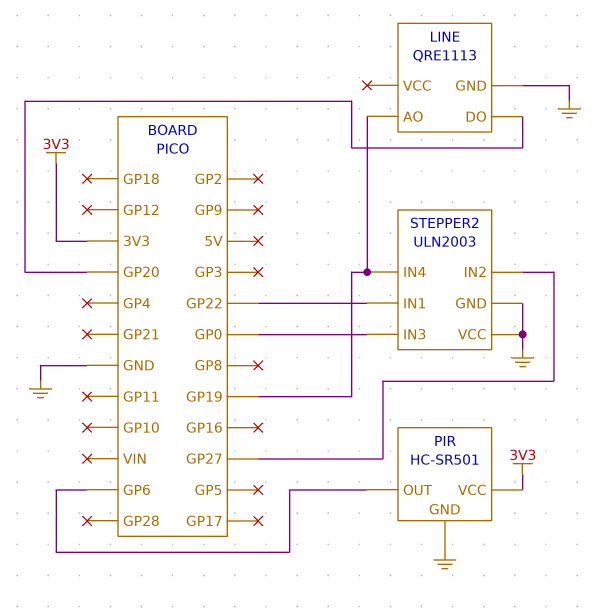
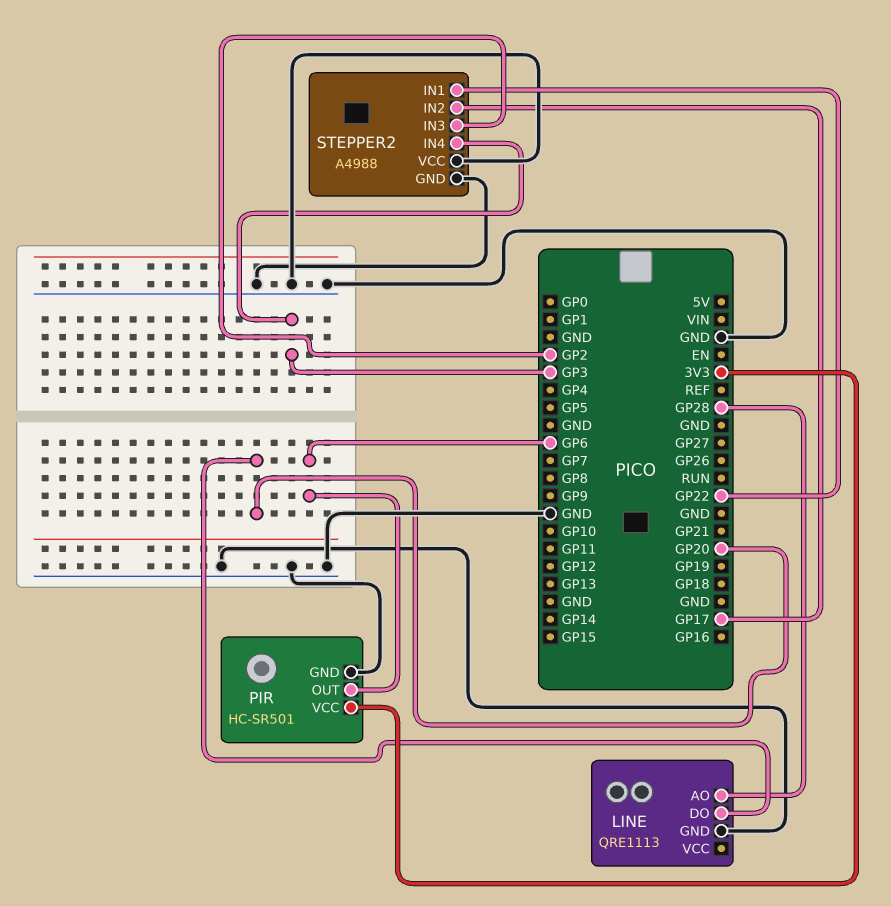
LINE pin AO: GP19 -> GP28
STEPPER2: ULN2003 -> A4988
STEPPER2 pin IN2: GP27 -> GP17
STEPPER2 pin IN3: GP0 -> GP2
STEPPER2 pin IN4: GP19 -> GP3

